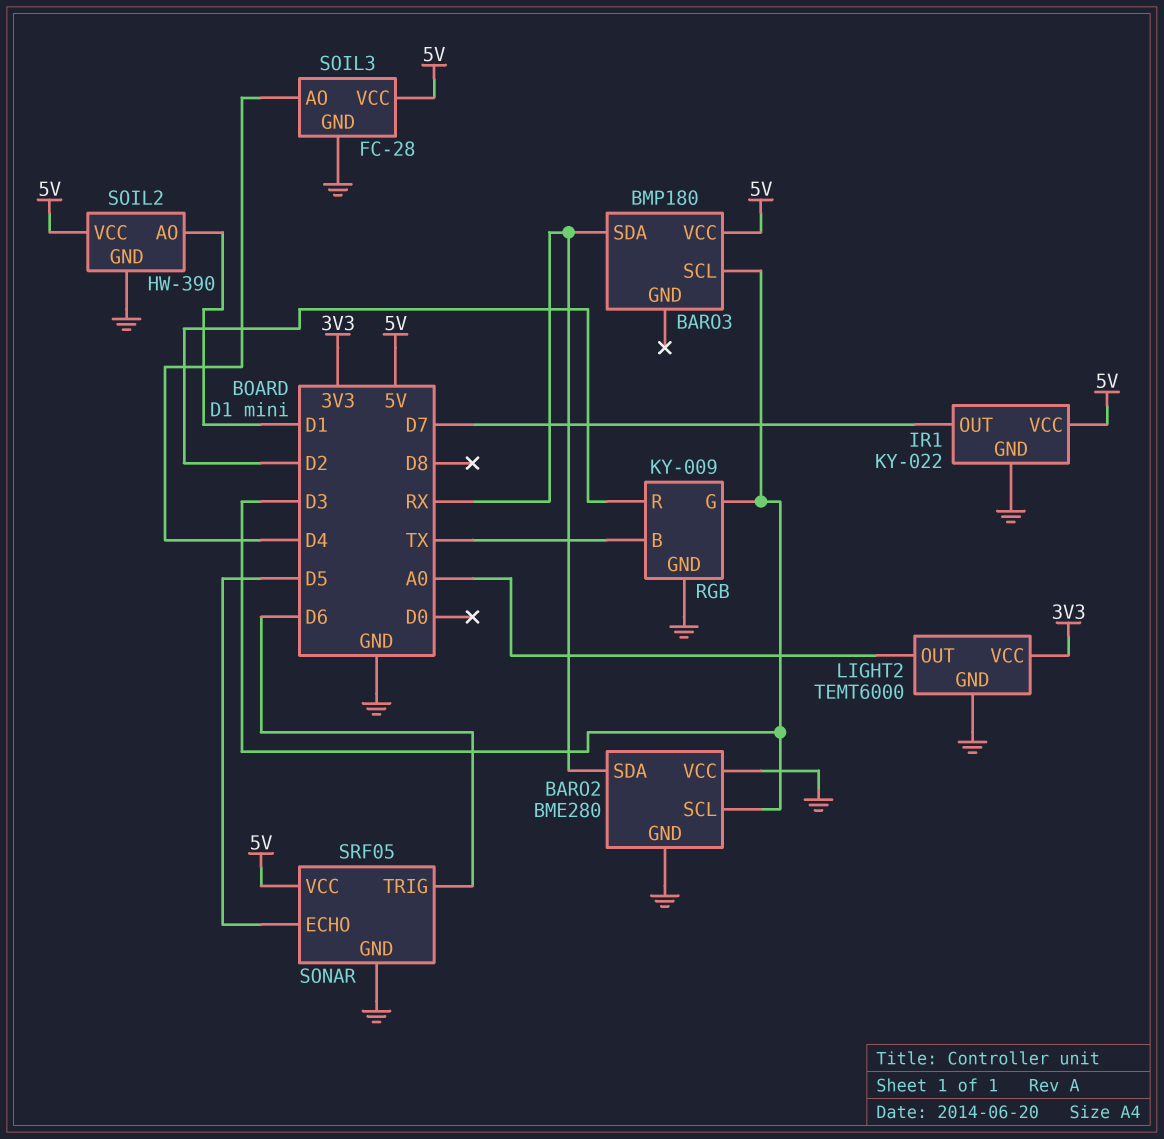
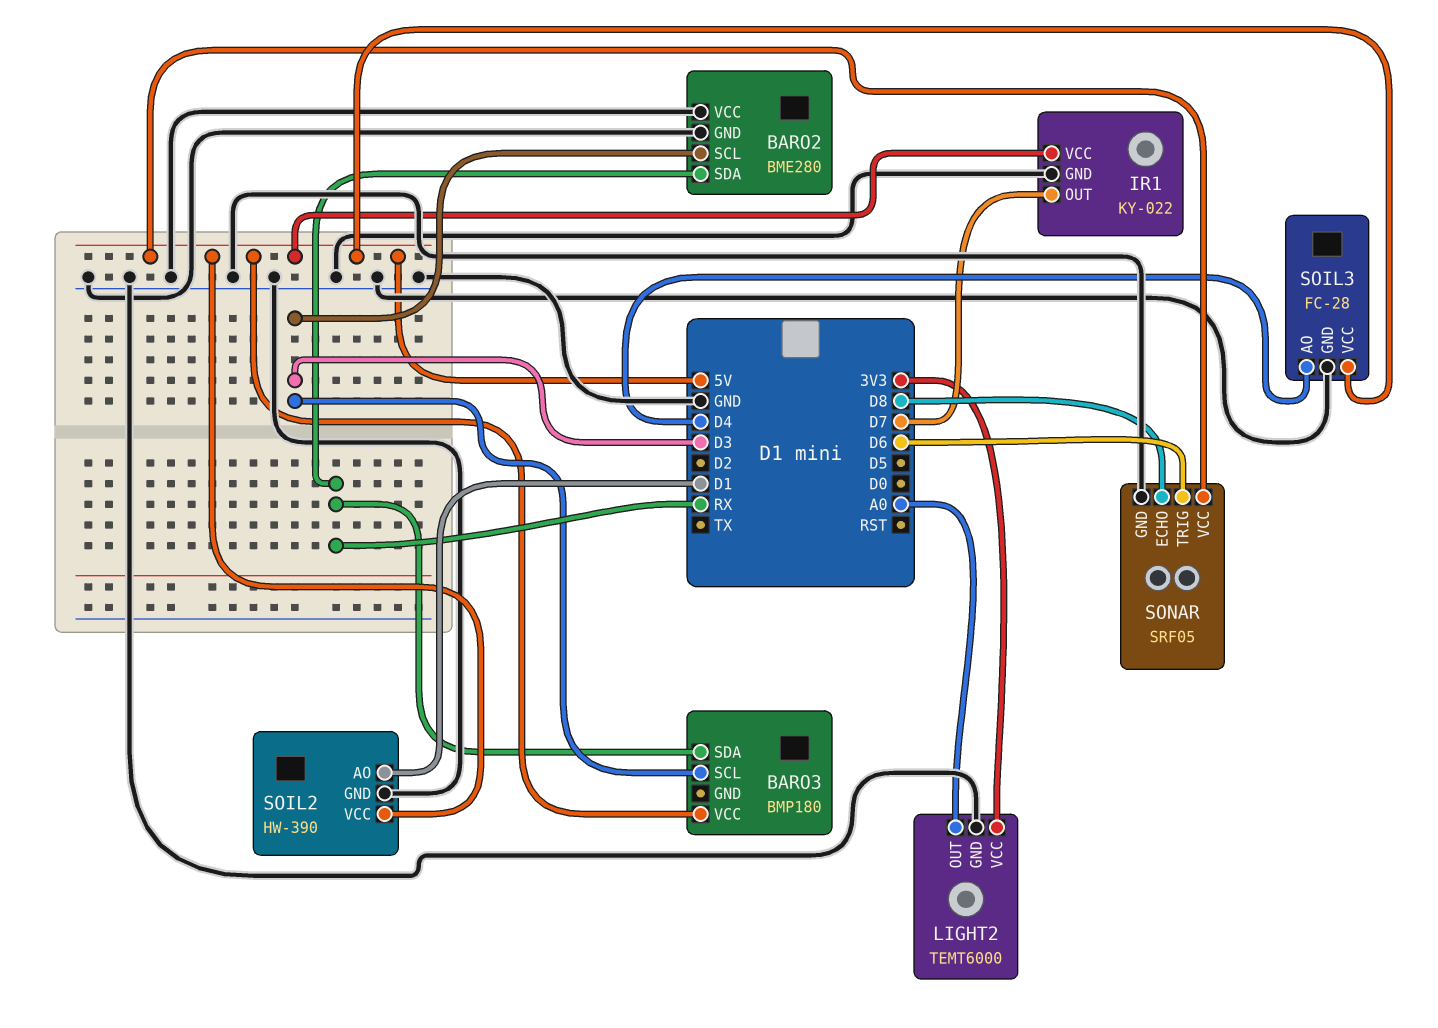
RGB: KY-009 -> none
RGB pin B: TX -> none
RGB pin G: D3 -> none
RGB pin GND: GND -> none
RGB pin R: D2 -> none
SONAR pin ECHO: D5 -> D8

